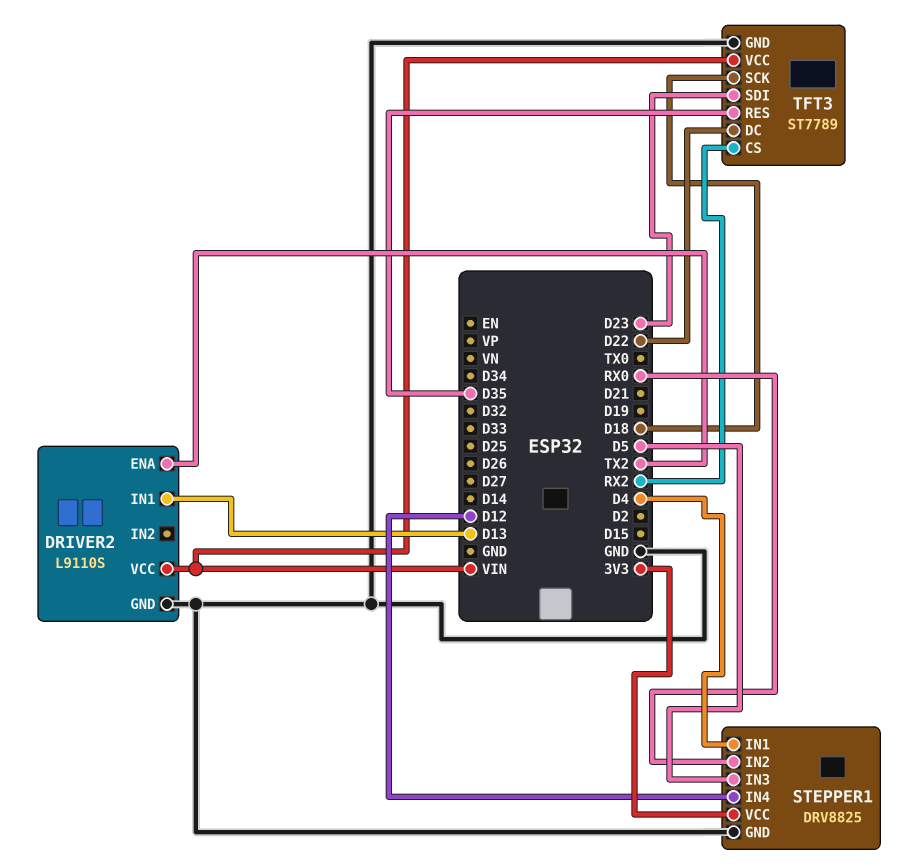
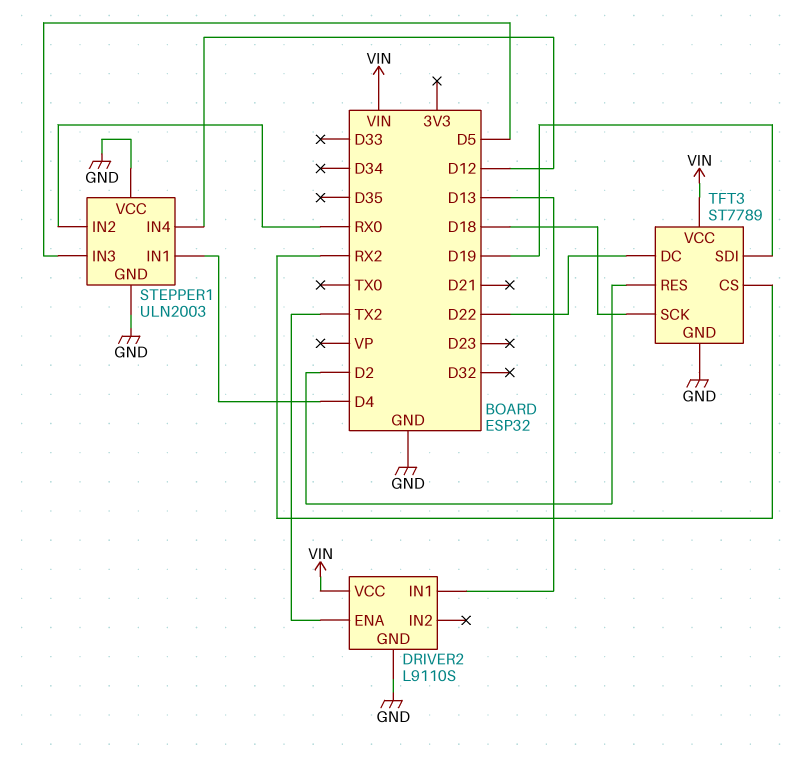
STEPPER1: DRV8825 -> ULN2003
STEPPER1 pin VCC: 3V3 -> GND
TFT3 pin RES: D35 -> D2
TFT3 pin SDI: D23 -> D19

